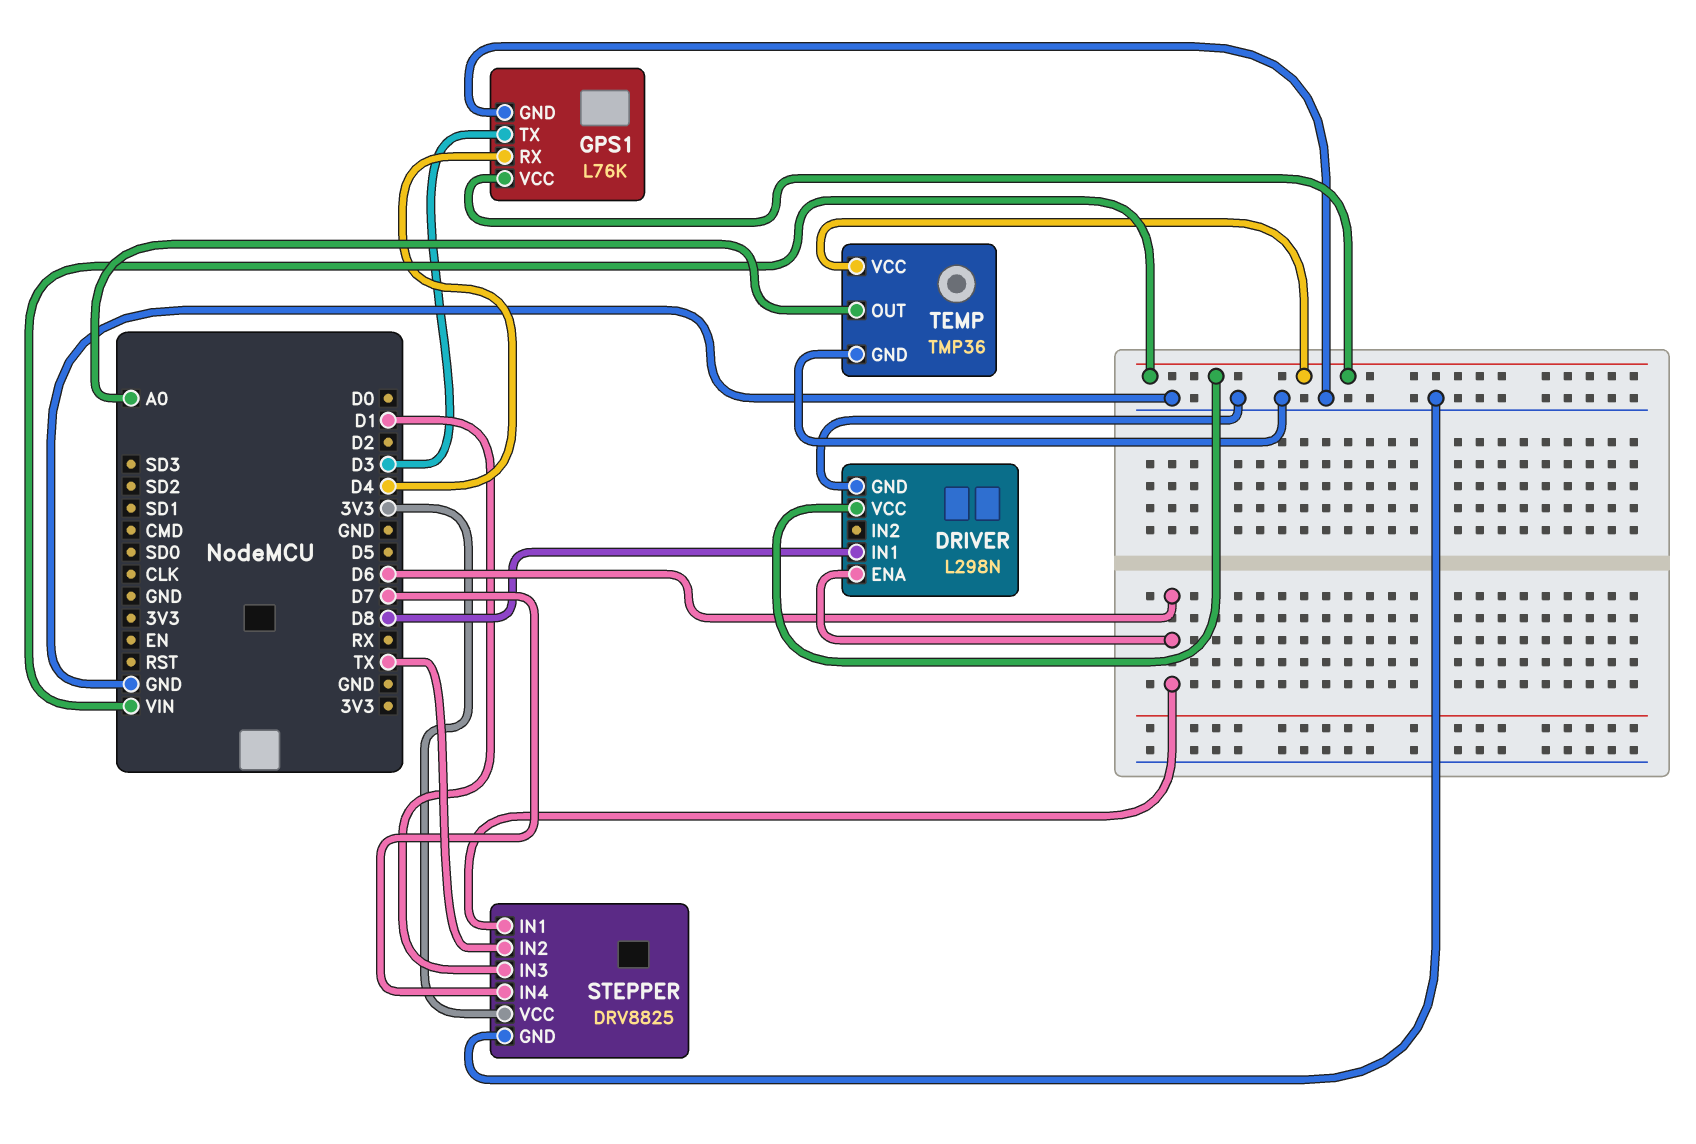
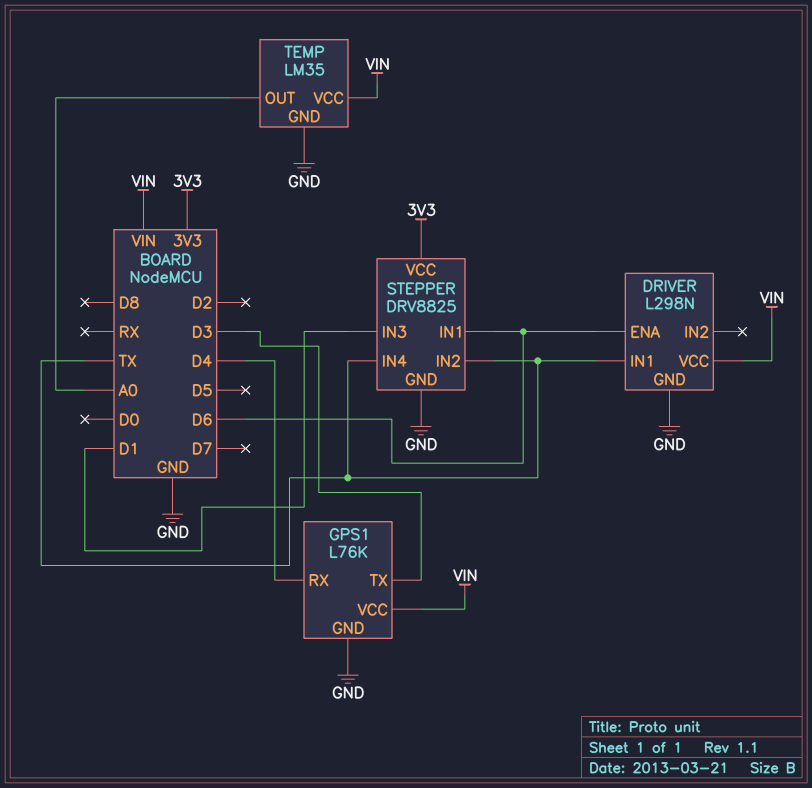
DRIVER pin IN1: D8 -> TX
STEPPER pin IN4: D7 -> TX
TEMP: TMP36 -> LM35

